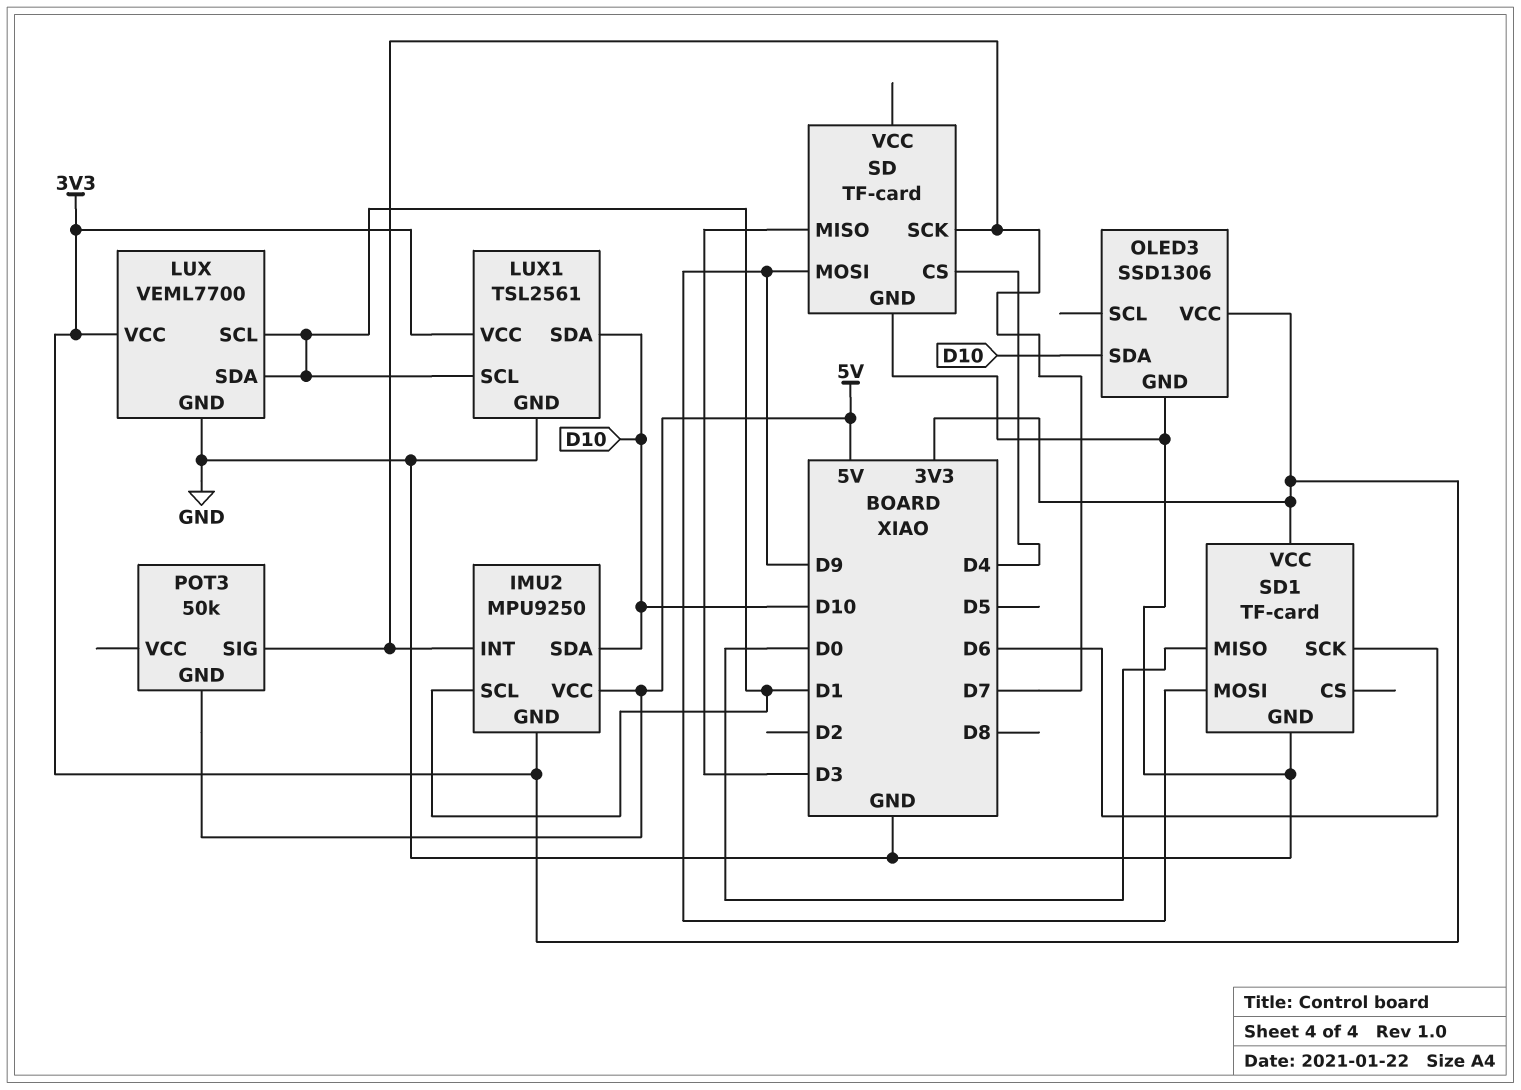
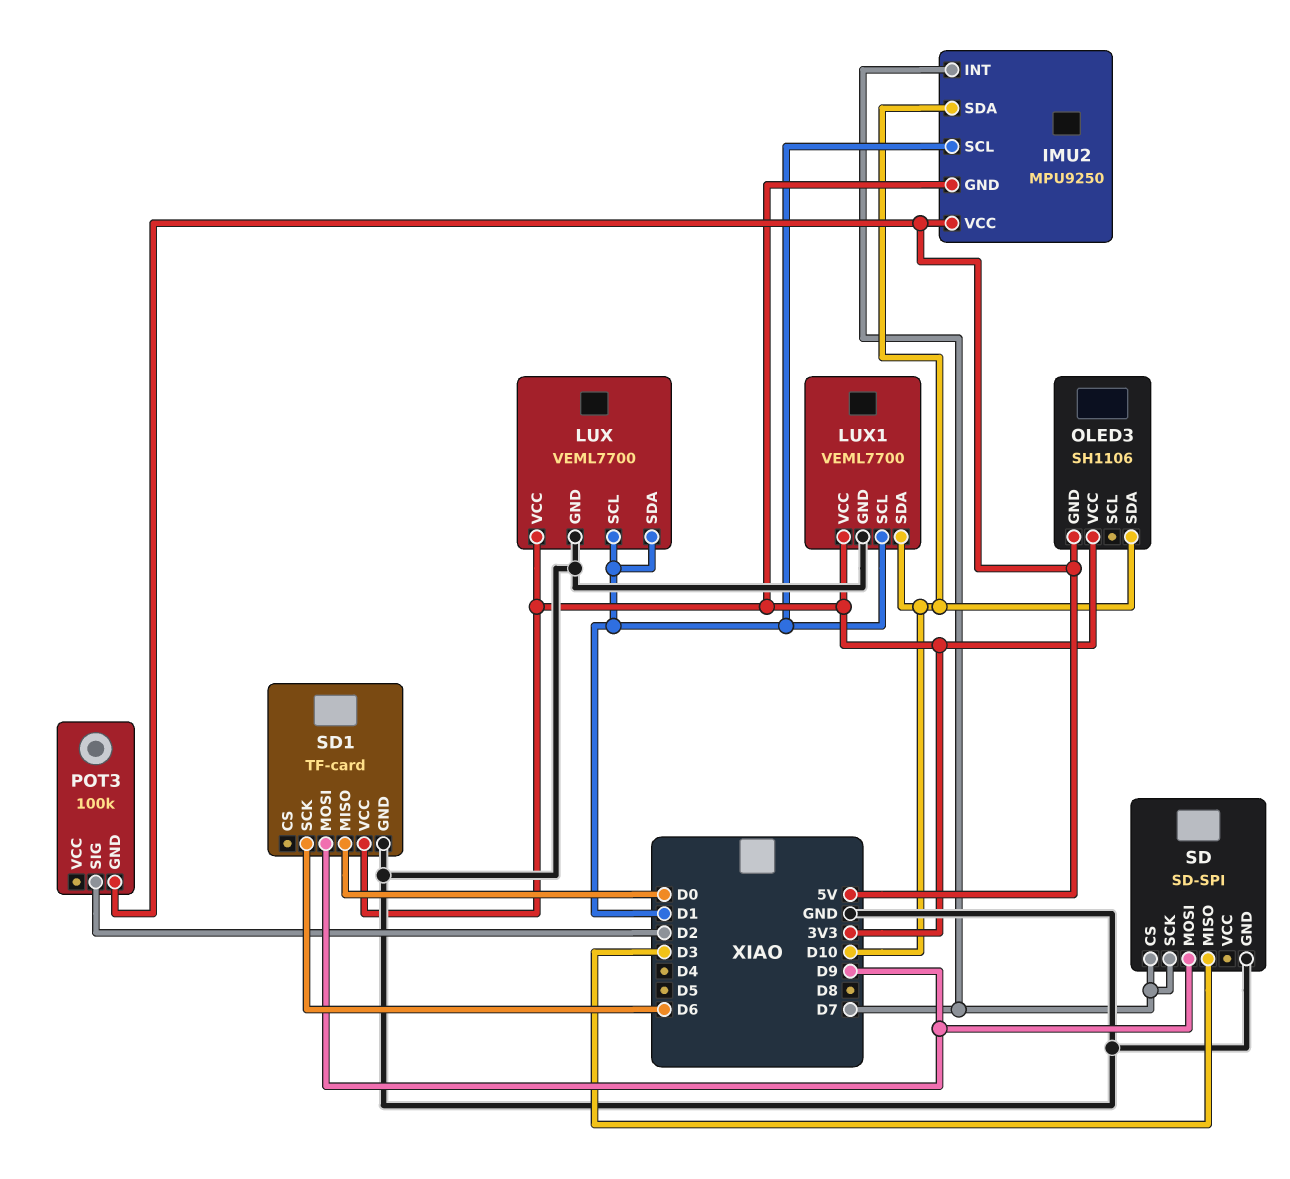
LUX1: TSL2561 -> VEML7700
OLED3: SSD1306 -> SH1106
OLED3 pin GND: GND -> 5V
POT3: 50k -> 100k
POT3 pin SIG: D7 -> D2
SD: TF-card -> SD-SPI
SD pin CS: D4 -> D7

